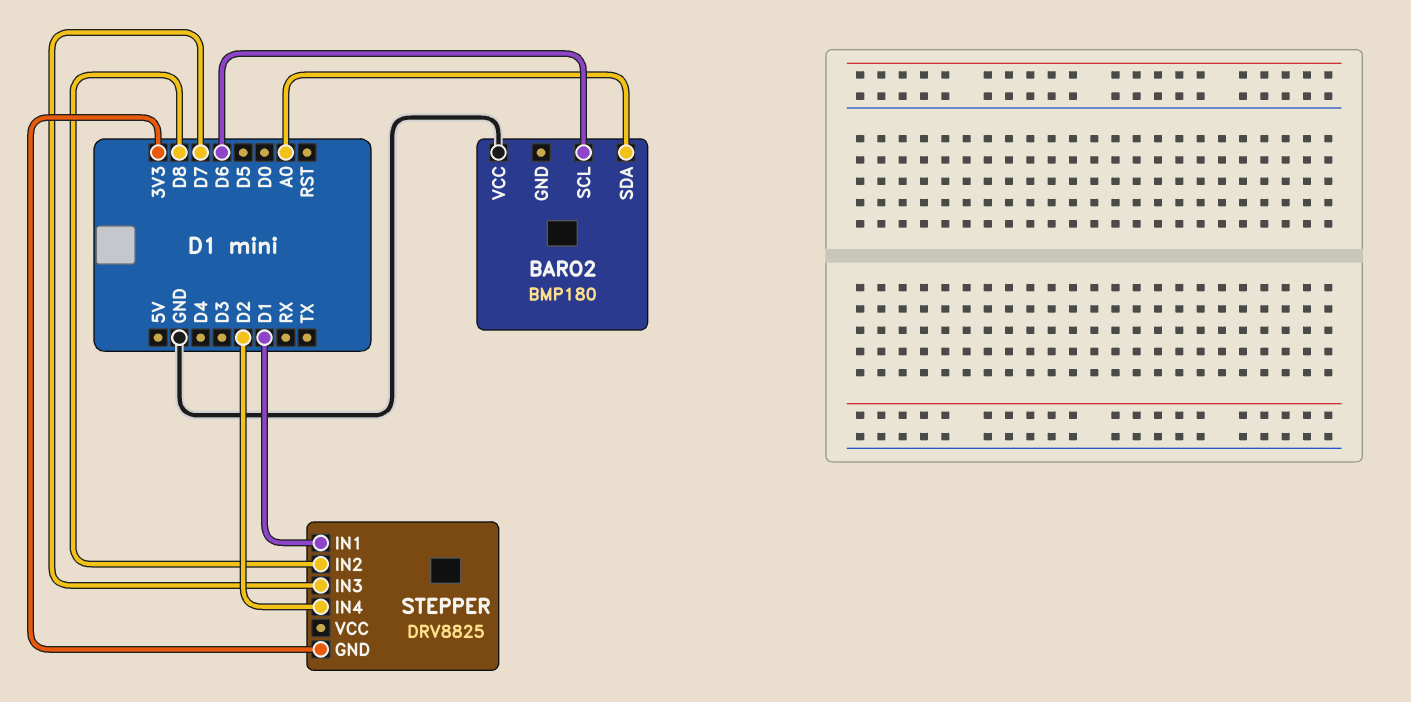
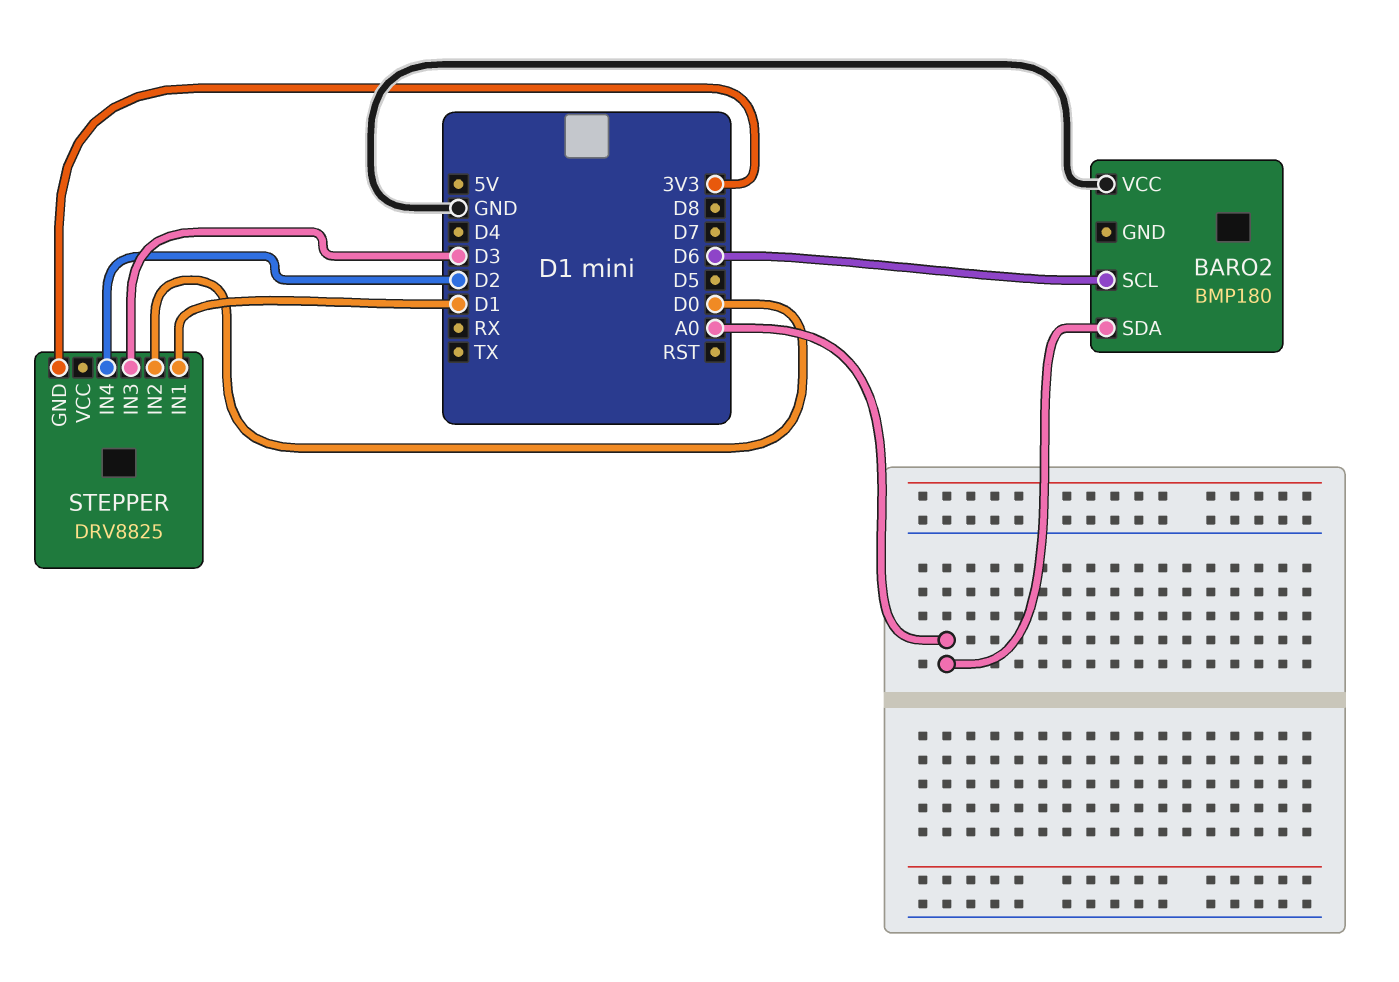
STEPPER pin IN2: D8 -> D0
STEPPER pin IN3: D7 -> D3

